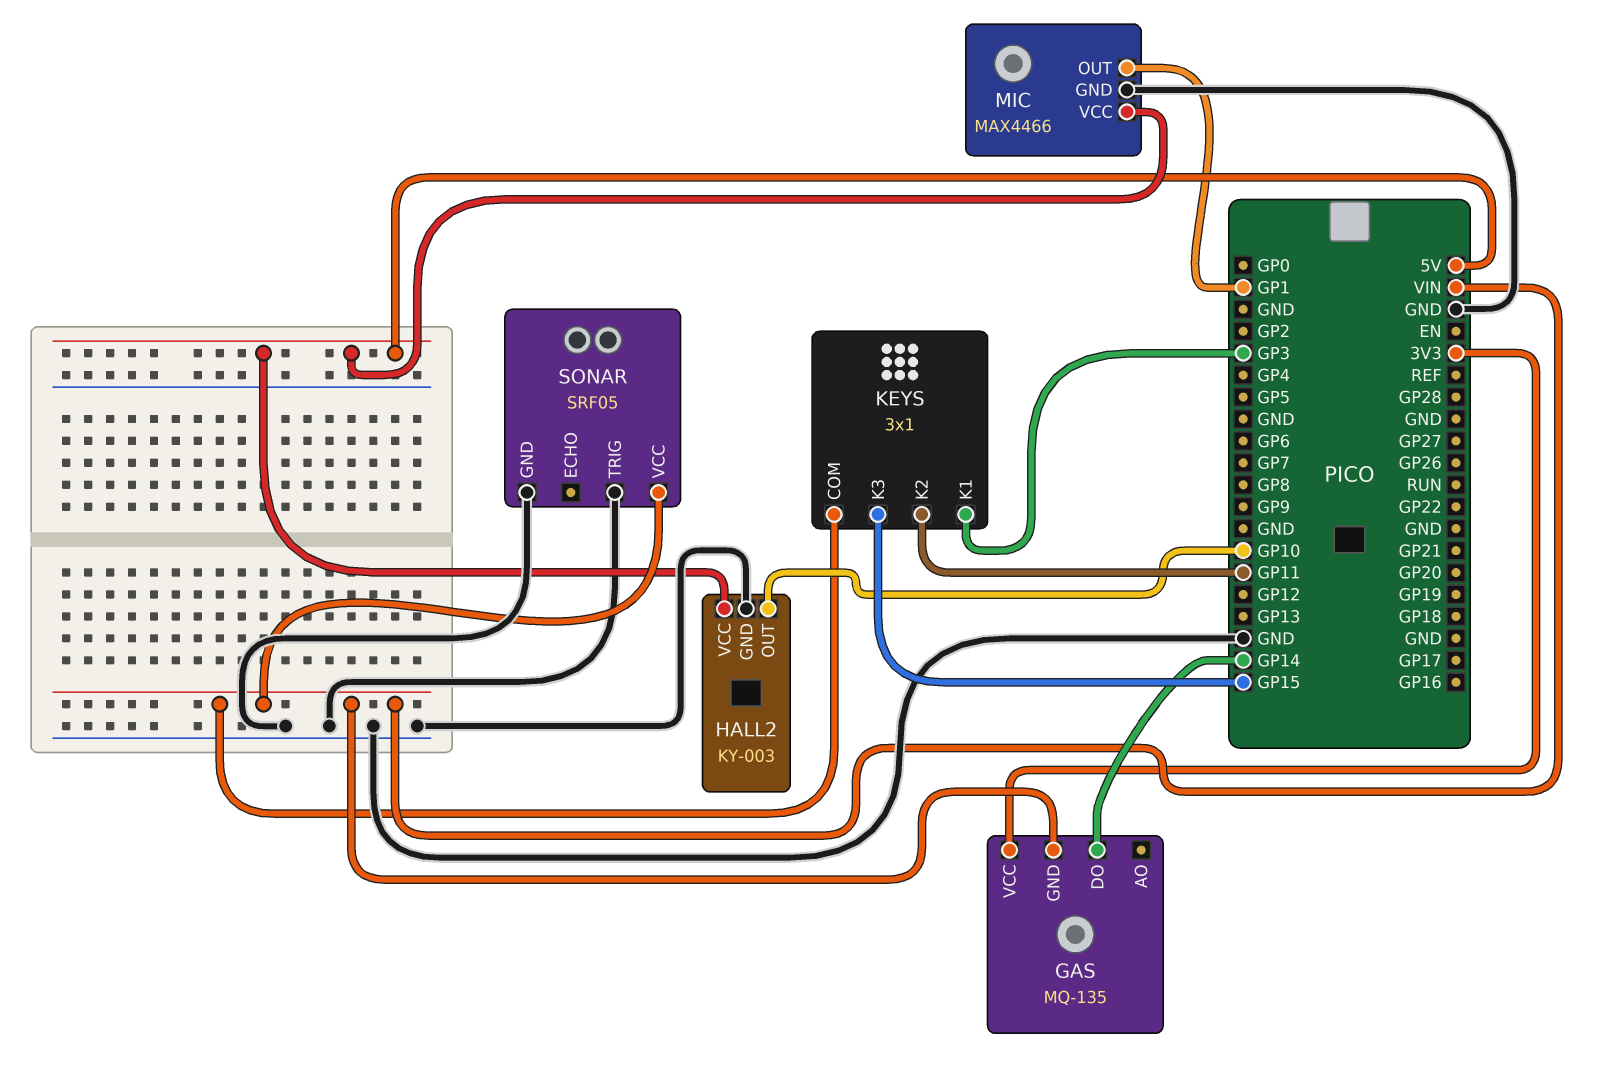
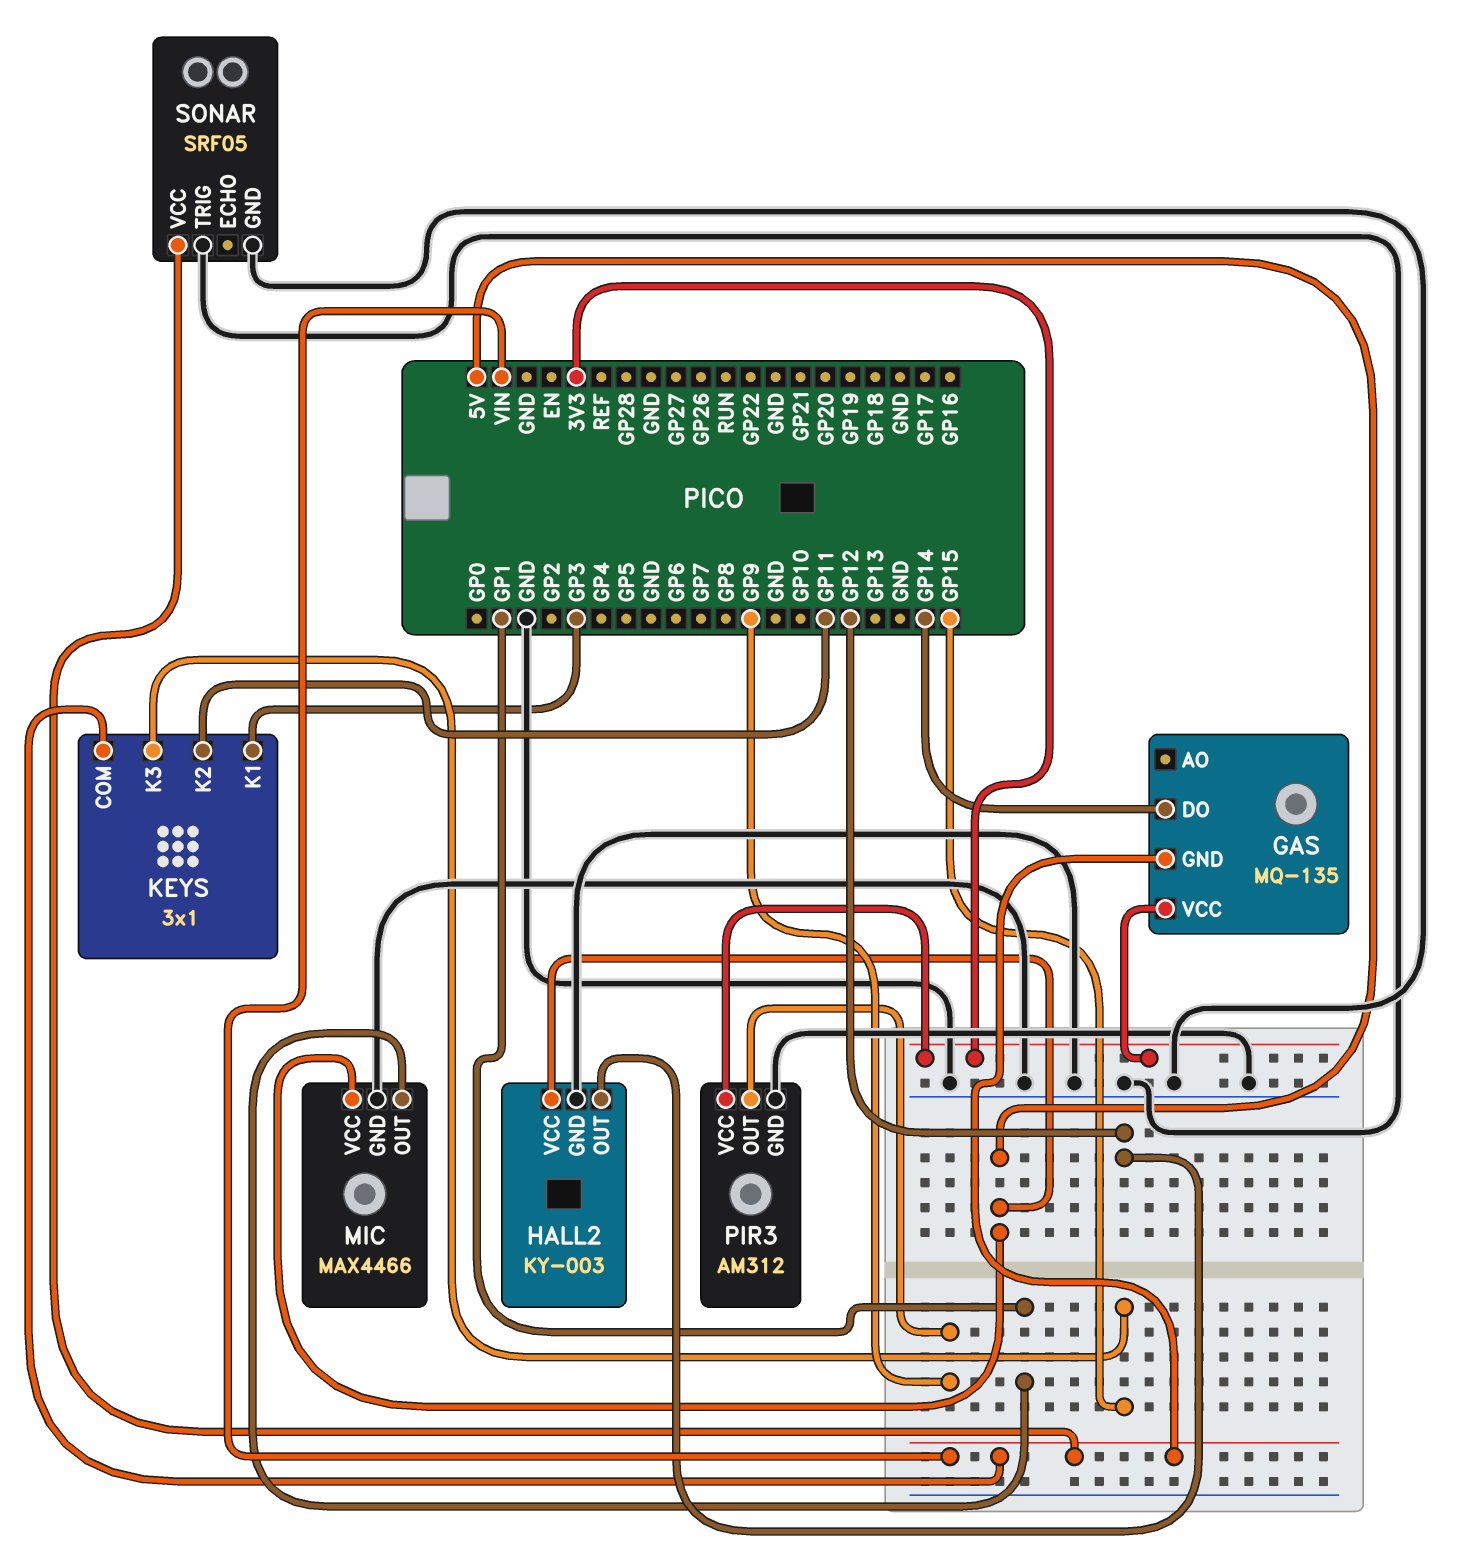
HALL2 pin OUT: GP10 -> GP12
PIR3: none -> AM312
PIR3 pin GND: none -> GND
PIR3 pin OUT: none -> GP9
PIR3 pin VCC: none -> 3V3

